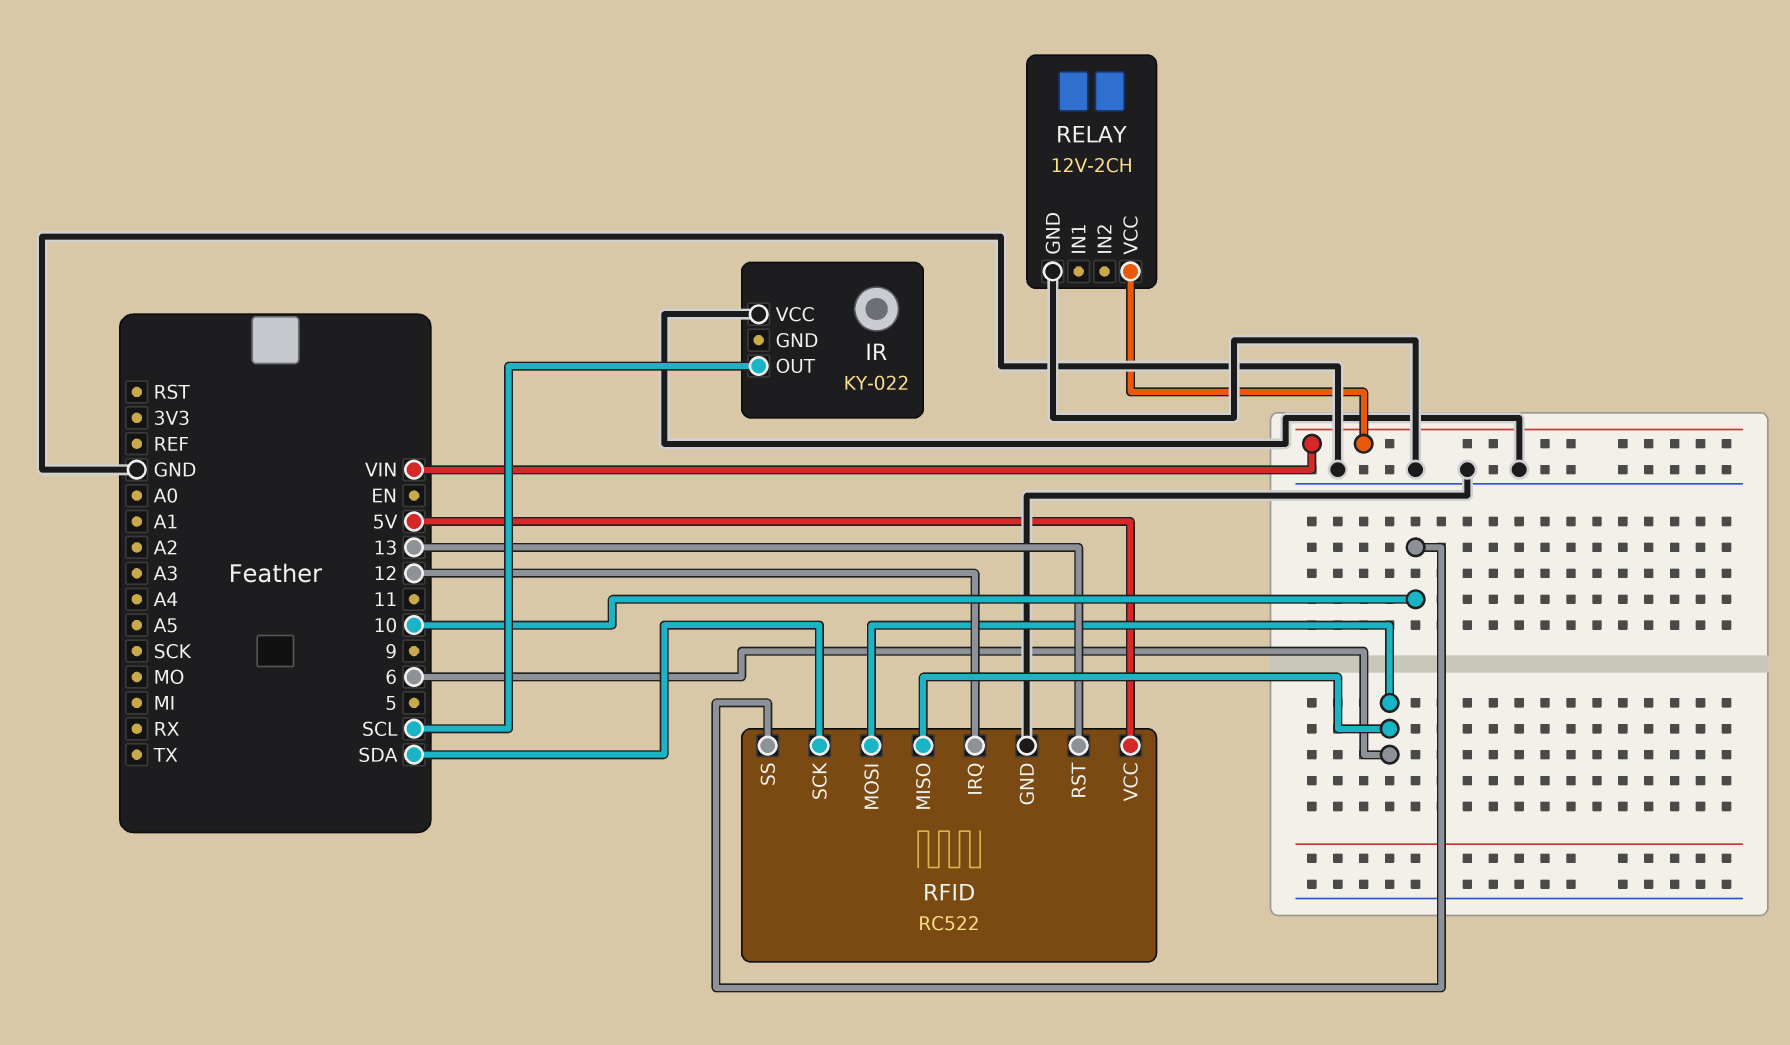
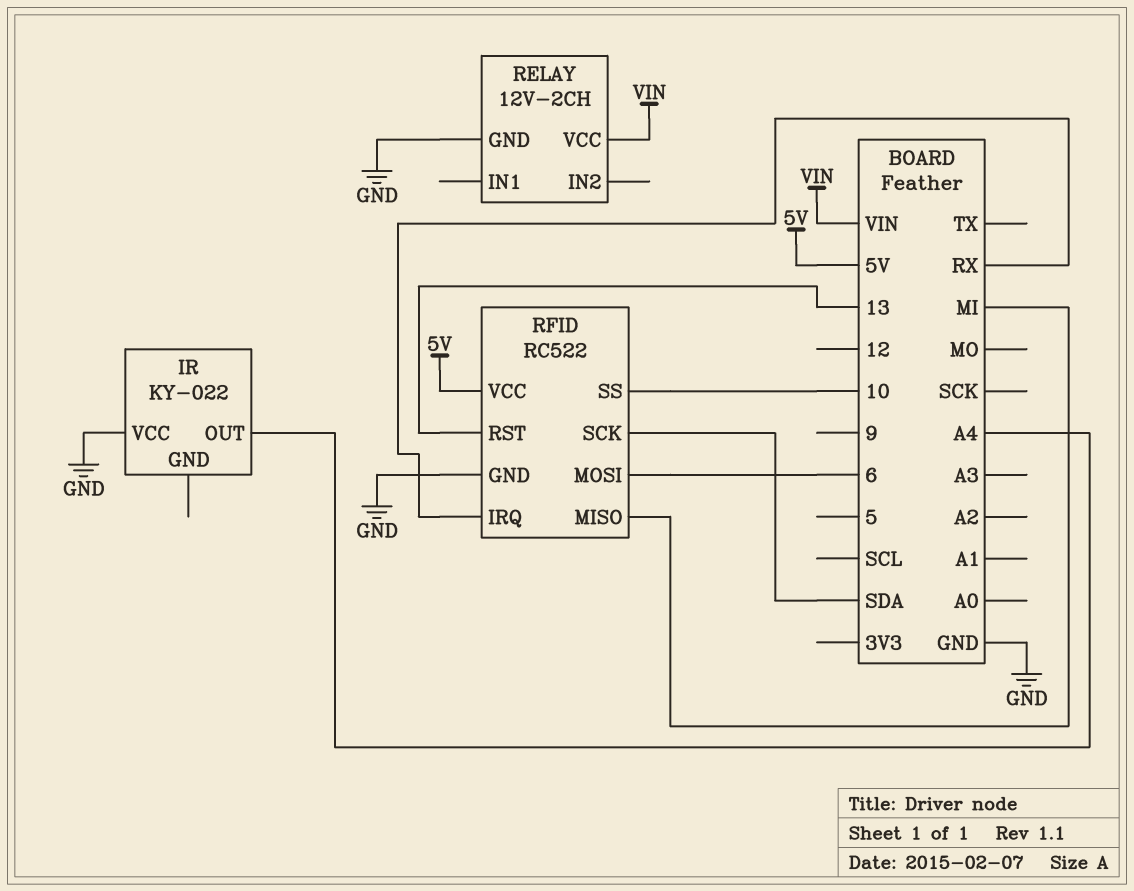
IR pin OUT: SCL -> A4
RFID pin IRQ: 12 -> RX
RFID pin MISO: 6 -> MI

